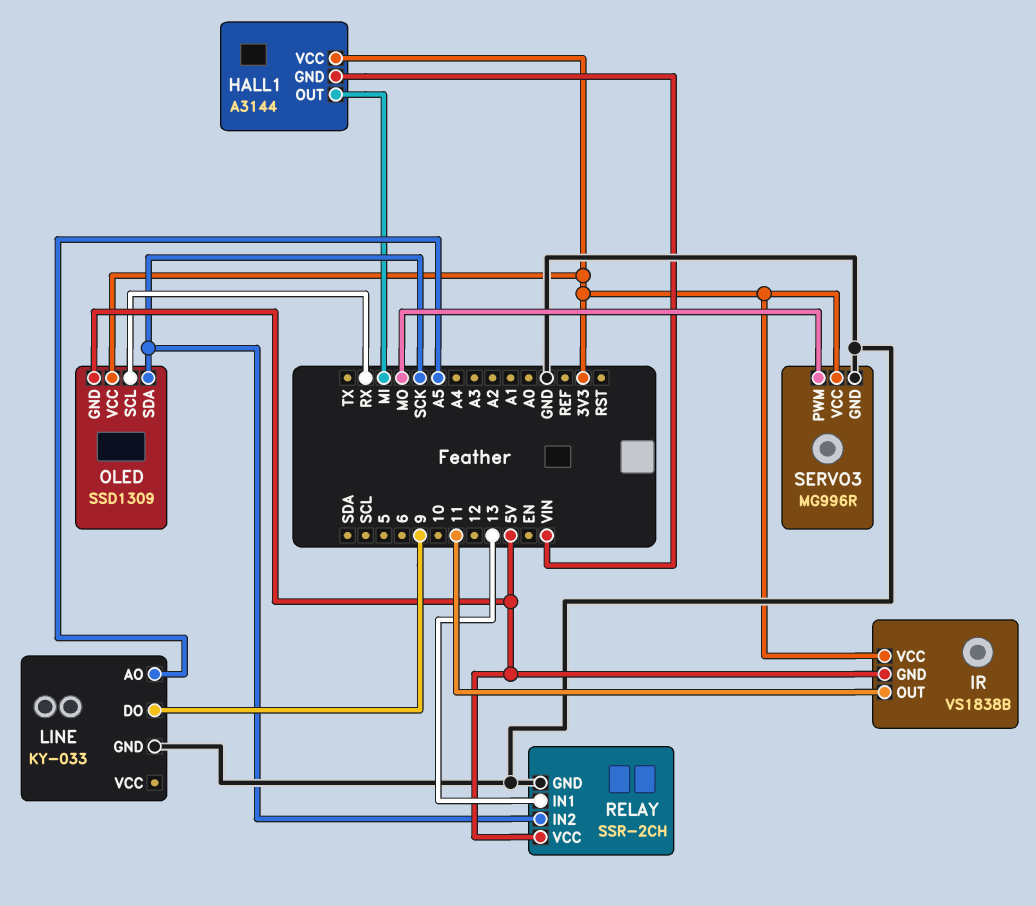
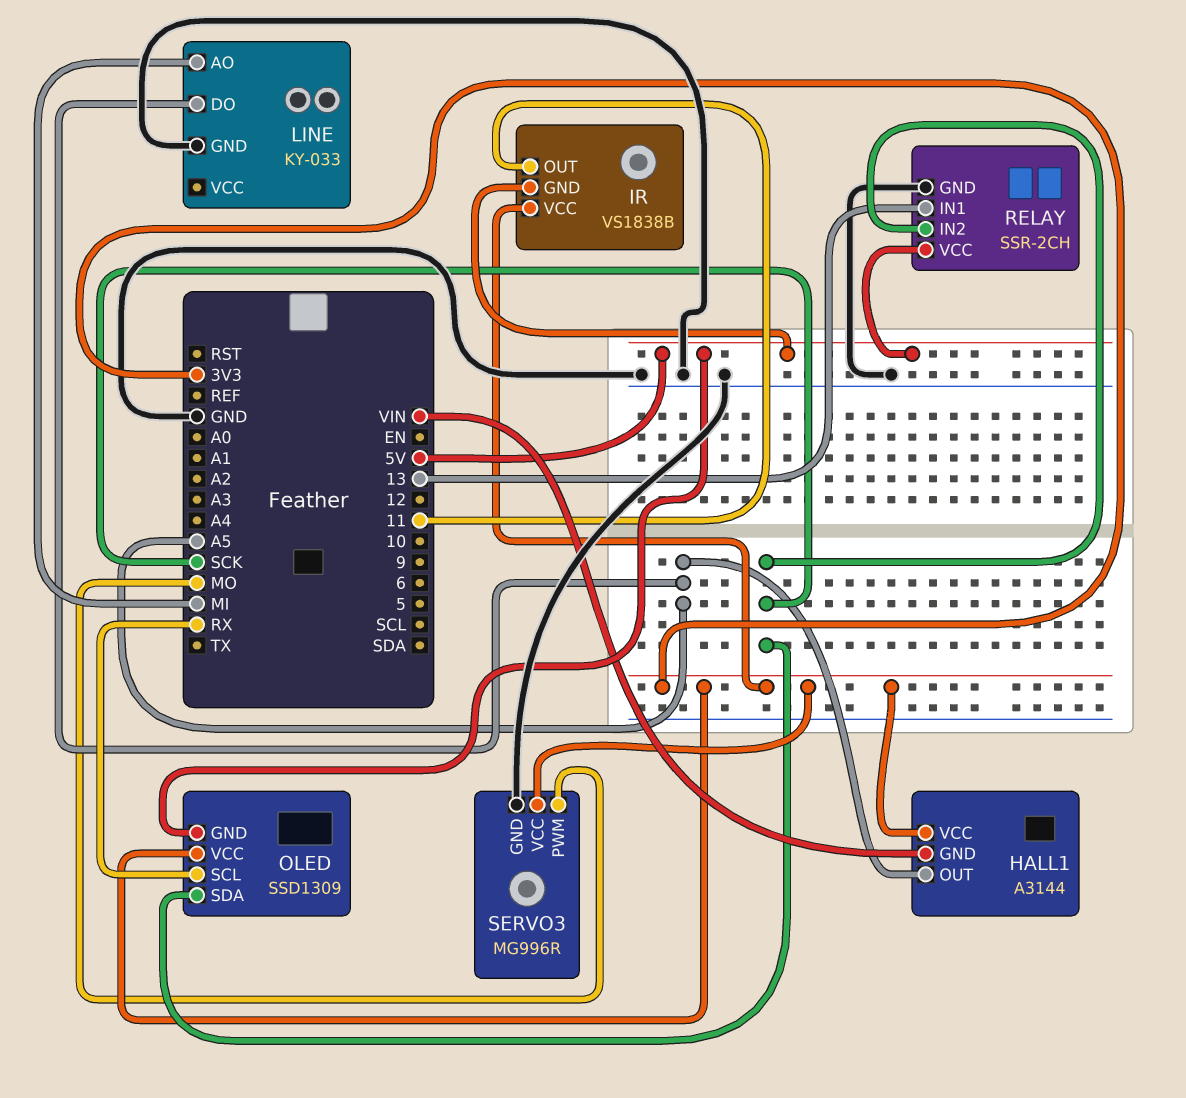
HALL1 pin OUT: MI -> A5
LINE pin AO: A5 -> MI
LINE pin DO: 9 -> A5

